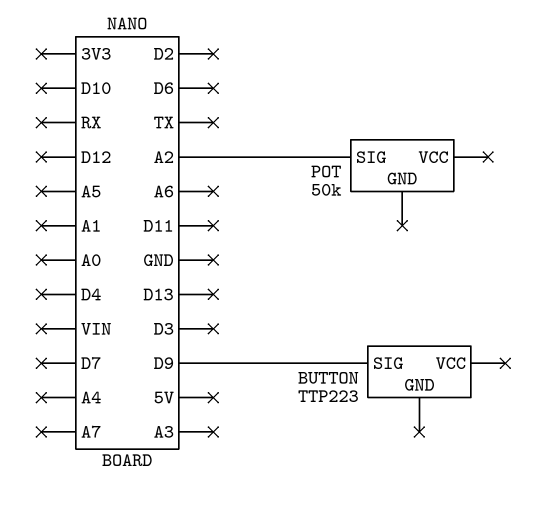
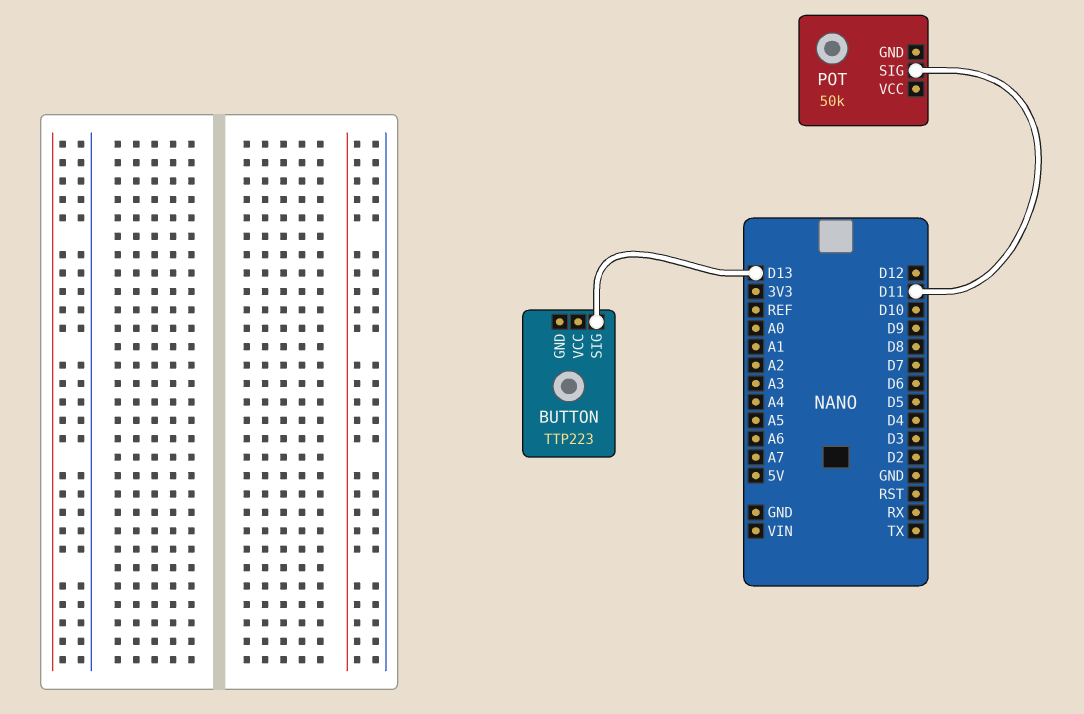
BUTTON pin SIG: D9 -> D13
POT pin SIG: A2 -> D11

